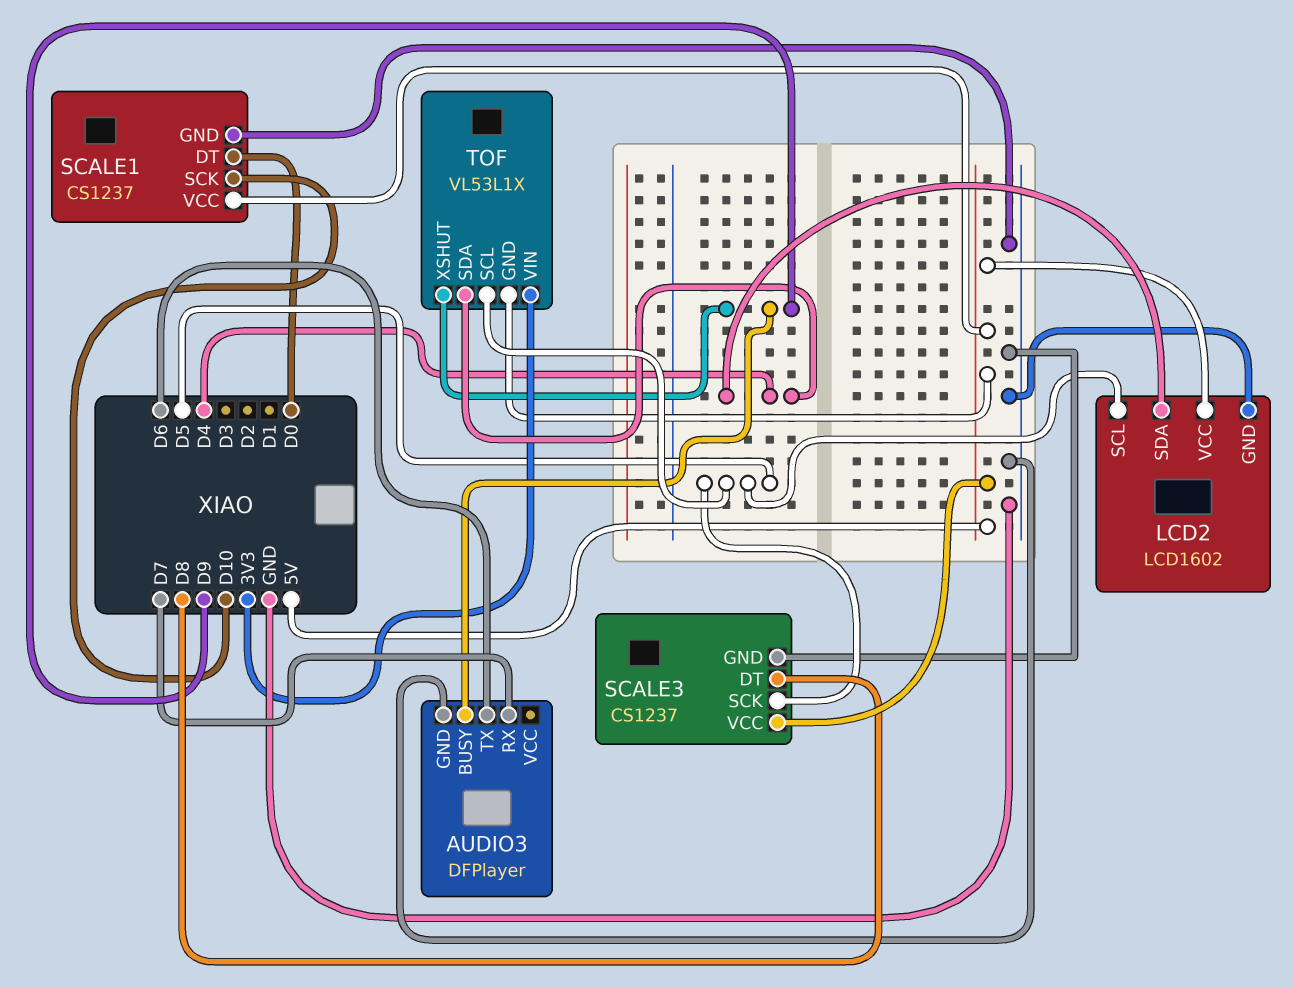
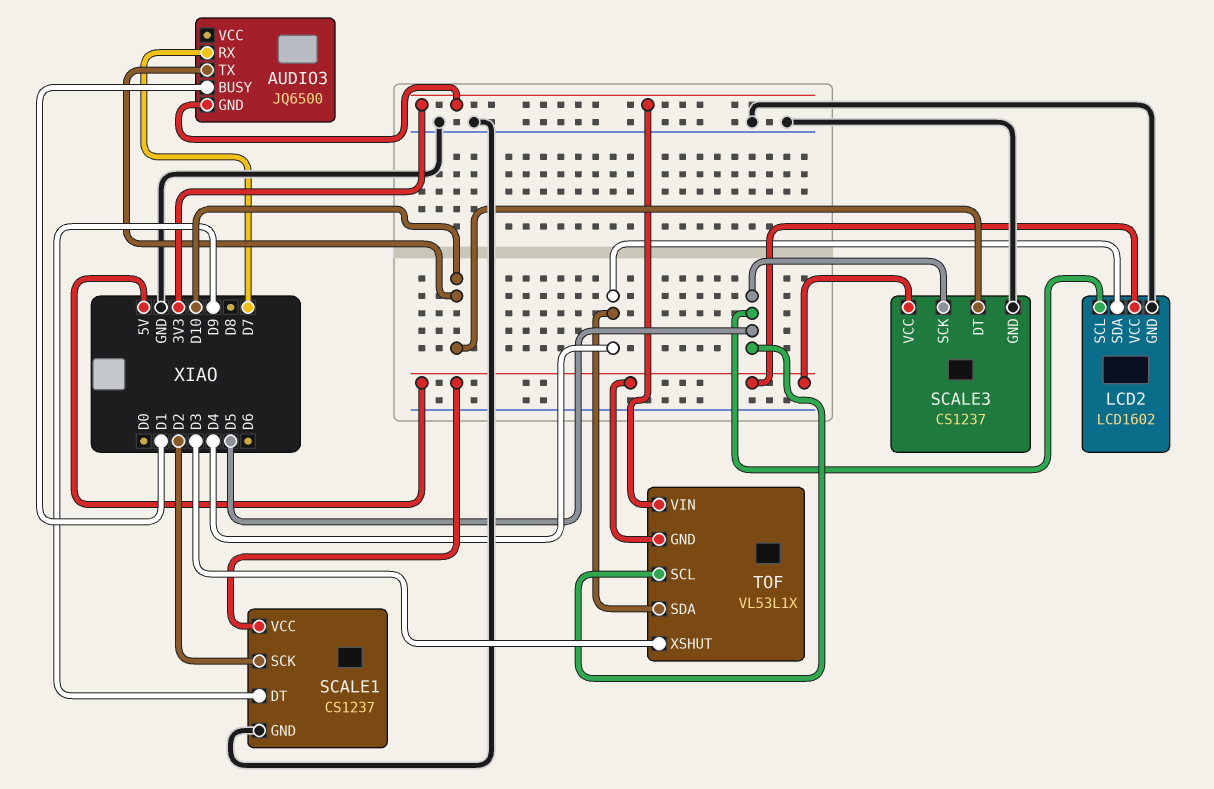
AUDIO3: DFPlayer -> JQ6500
AUDIO3 pin BUSY: D9 -> D1
AUDIO3 pin GND: GND -> 3V3
AUDIO3 pin TX: D6 -> D10
SCALE1 pin DT: D0 -> D9
SCALE1 pin SCK: D10 -> D2
SCALE3 pin DT: D8 -> D10
TOF pin XSHUT: D9 -> D3

